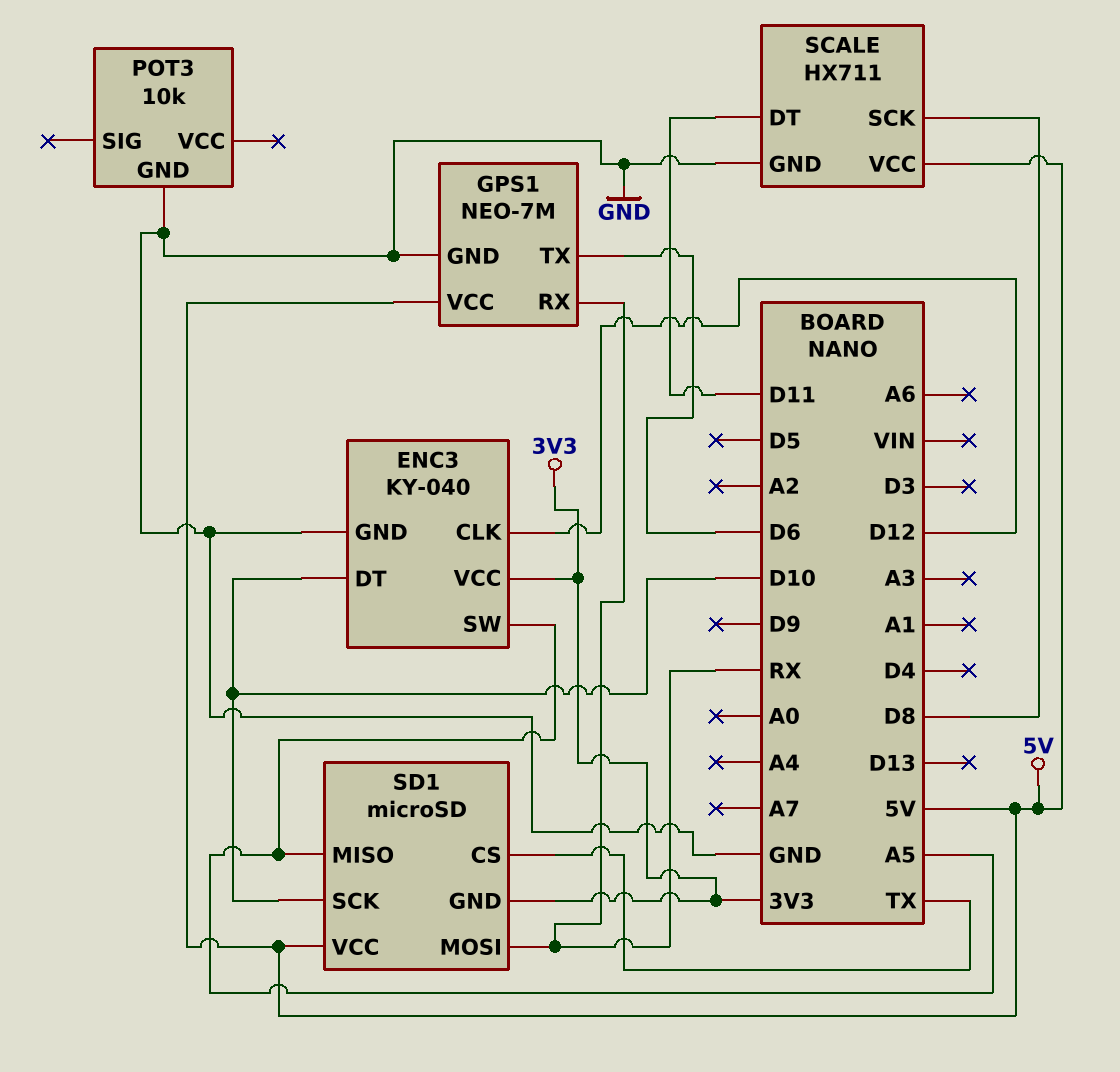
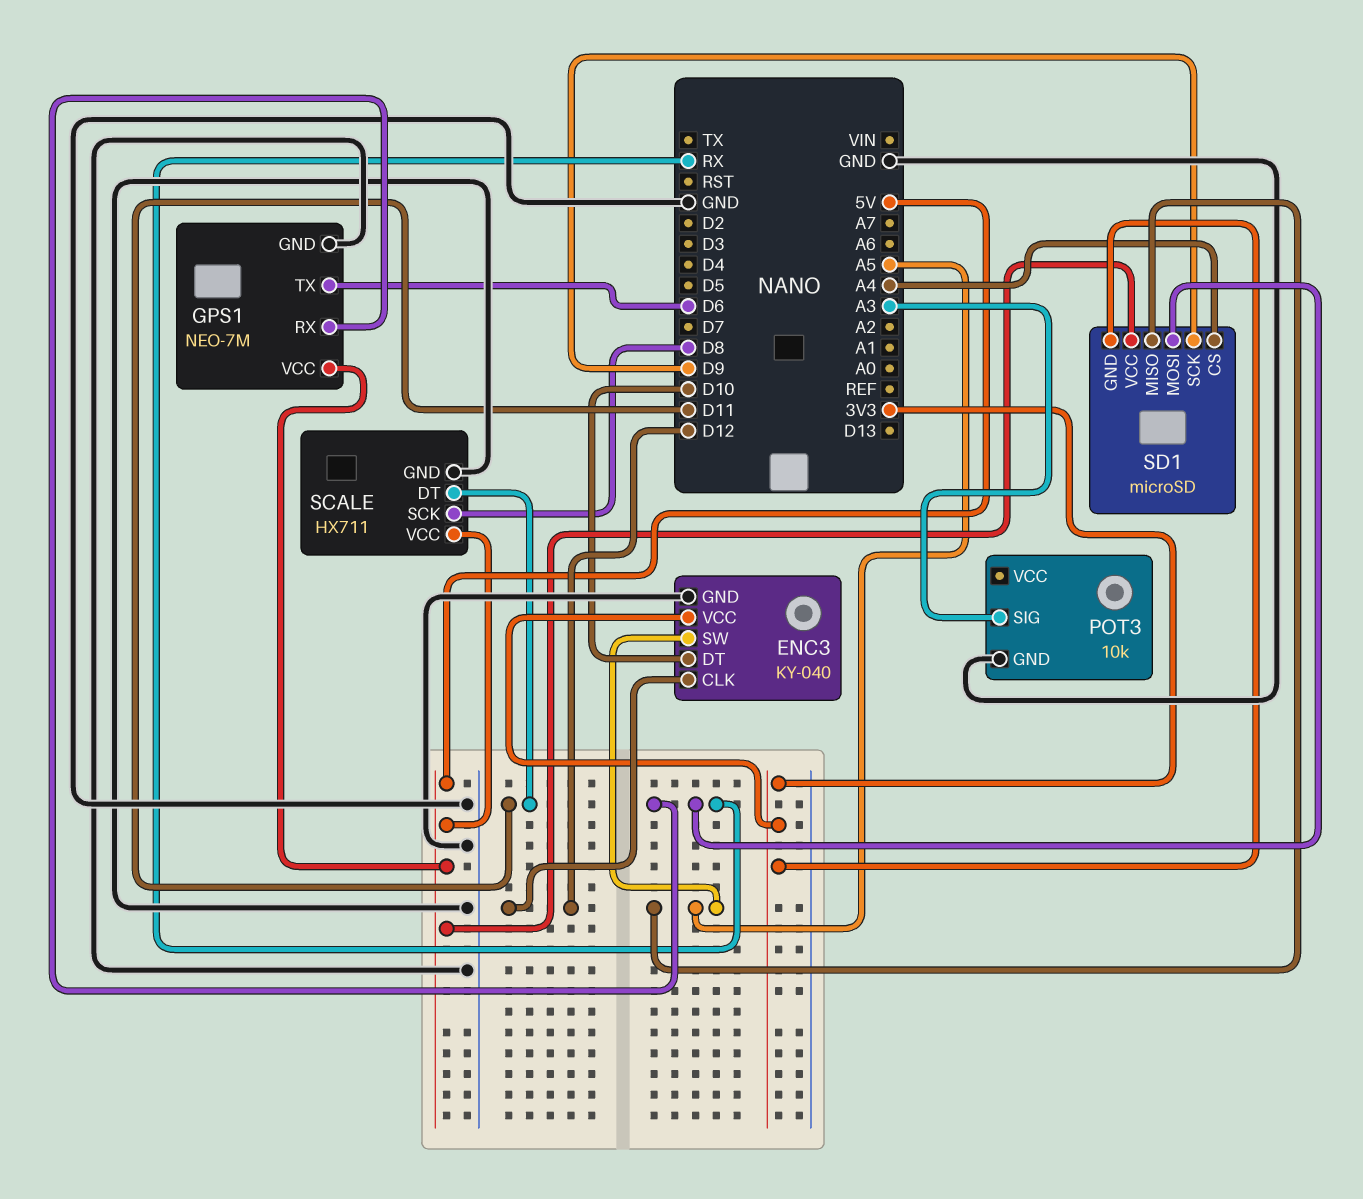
POT3 pin SIG: none -> A3
SD1 pin CS: TX -> A4
SD1 pin SCK: D10 -> D9

